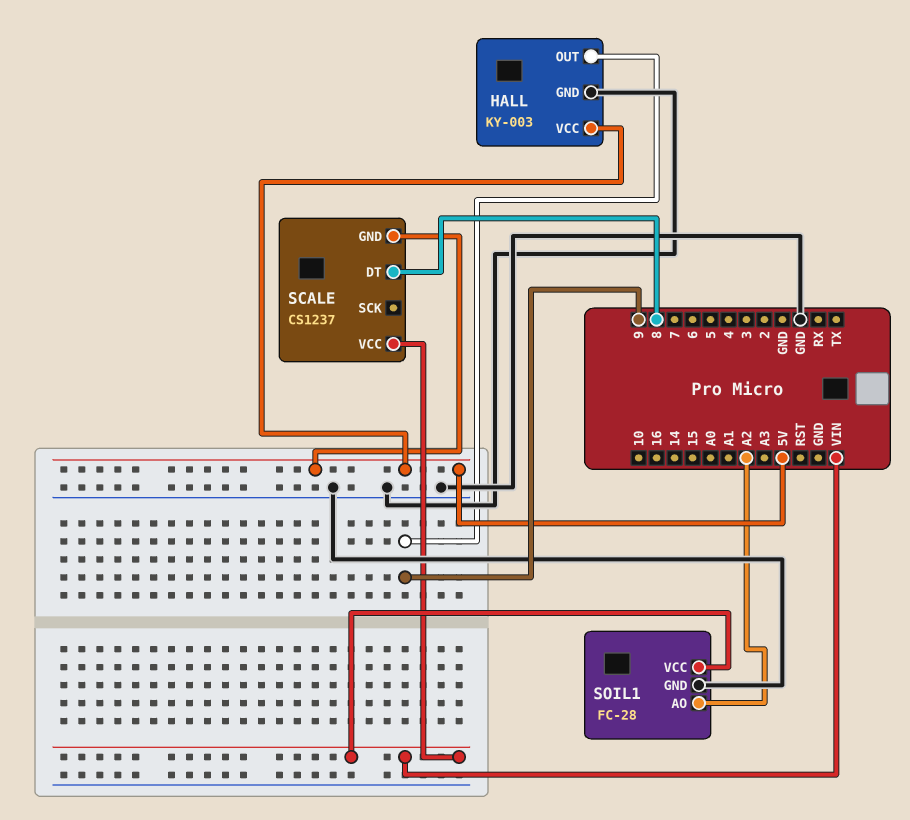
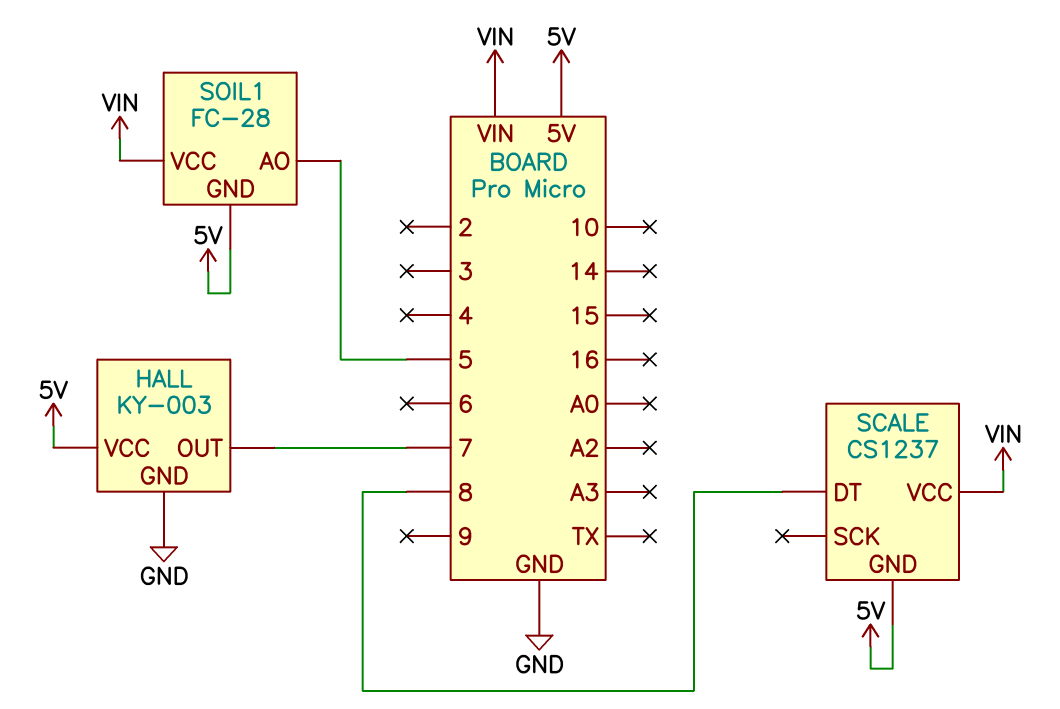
HALL pin OUT: 9 -> 7
SOIL1 pin AO: A2 -> 5
SOIL1 pin GND: GND -> 5V

